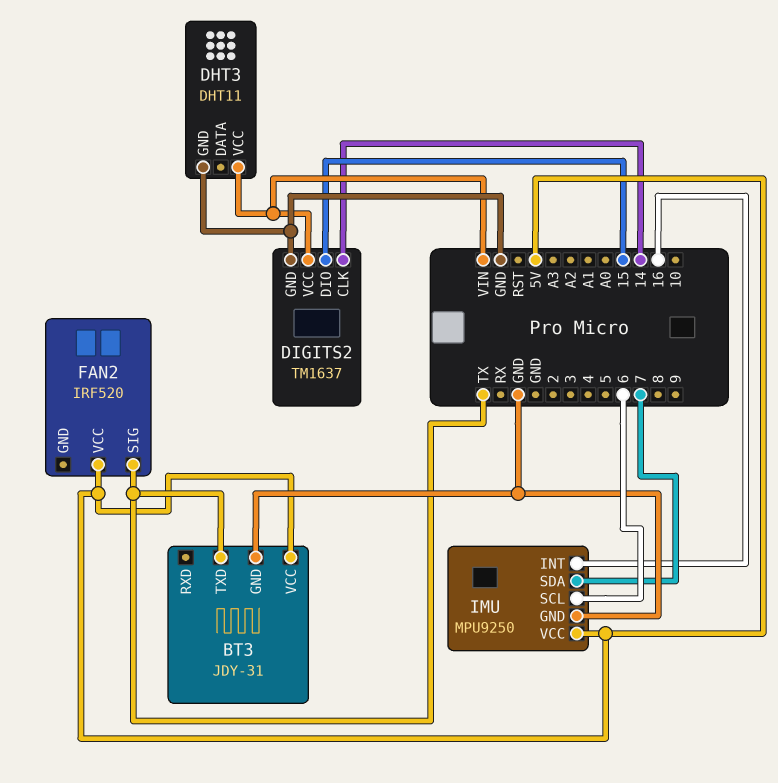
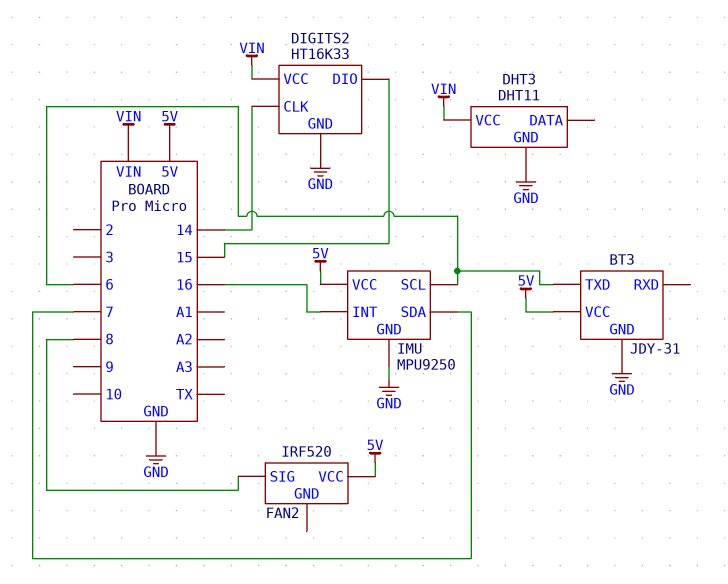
BT3 pin TXD: TX -> 6
DIGITS2: TM1637 -> HT16K33
FAN2 pin SIG: TX -> 8

